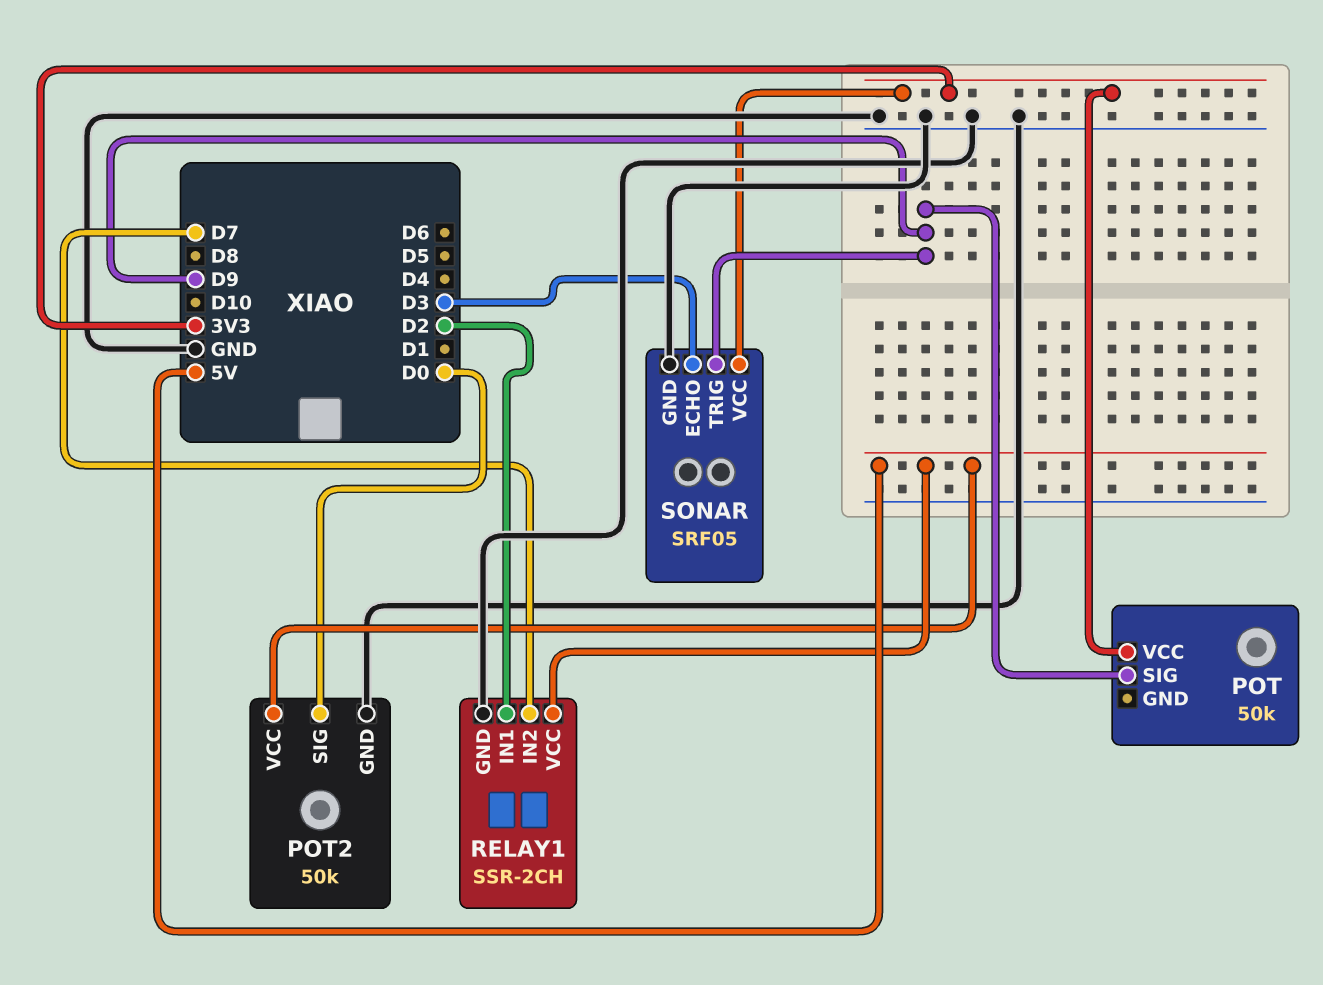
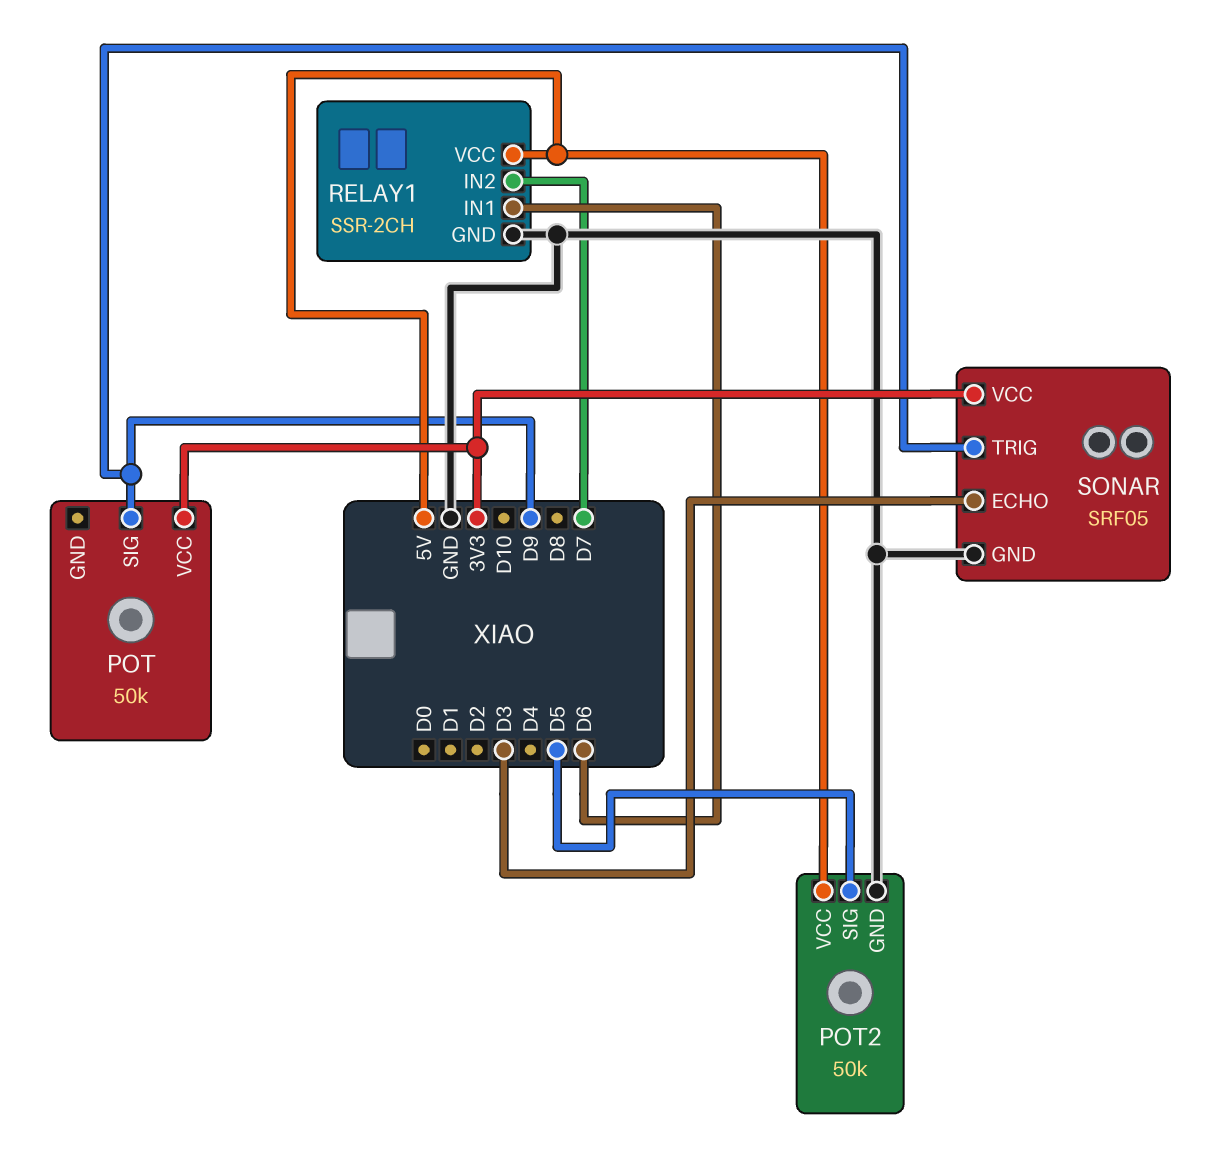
POT2 pin SIG: D0 -> D5
RELAY1 pin IN1: D2 -> D6

